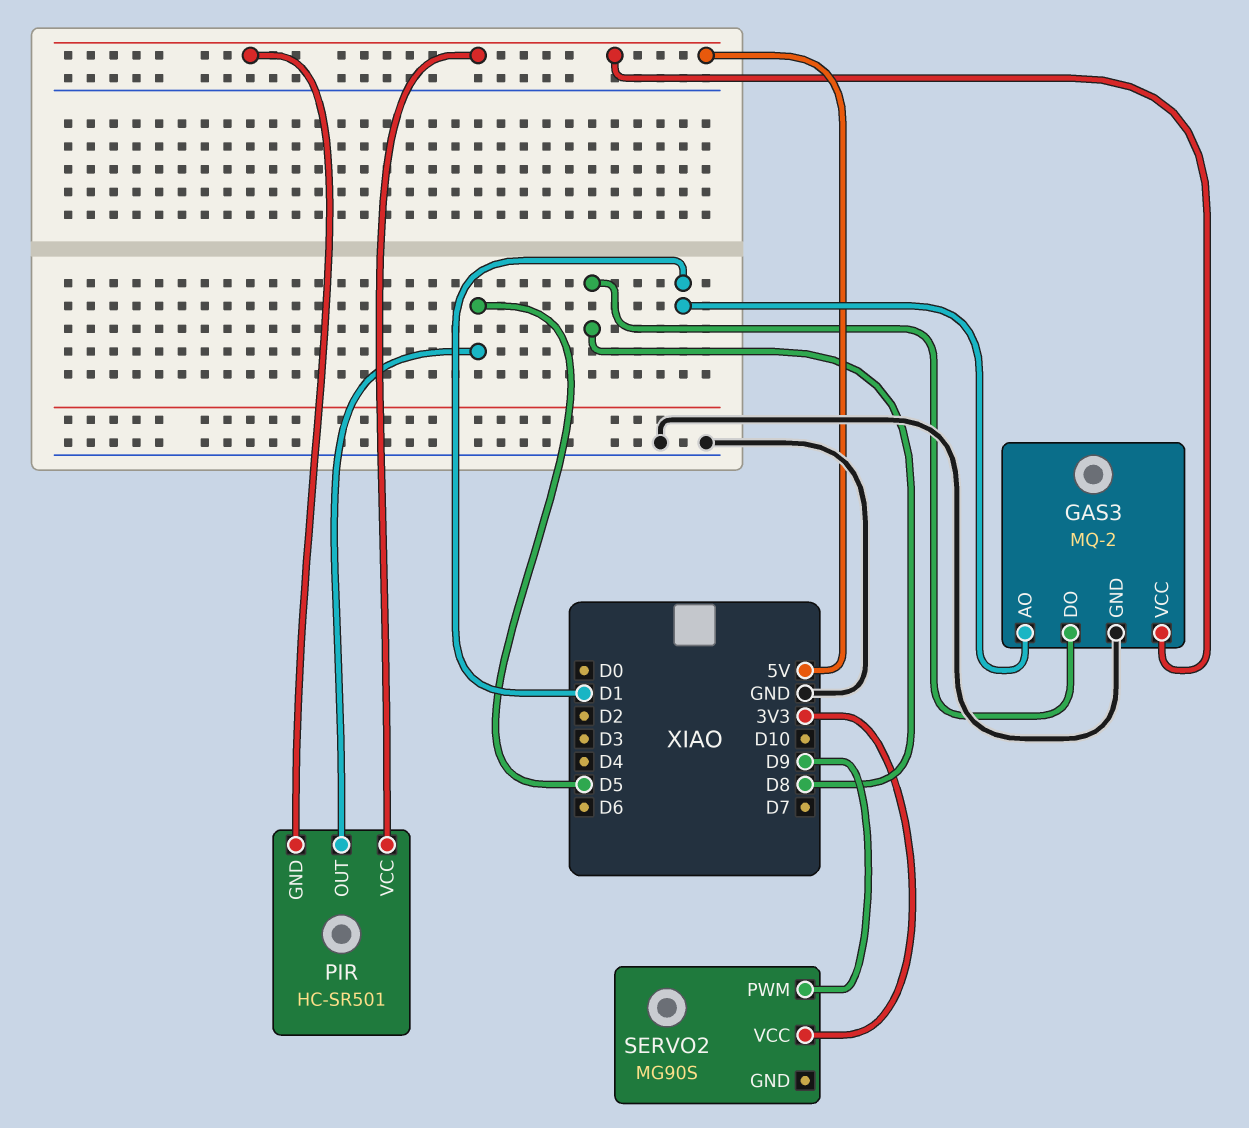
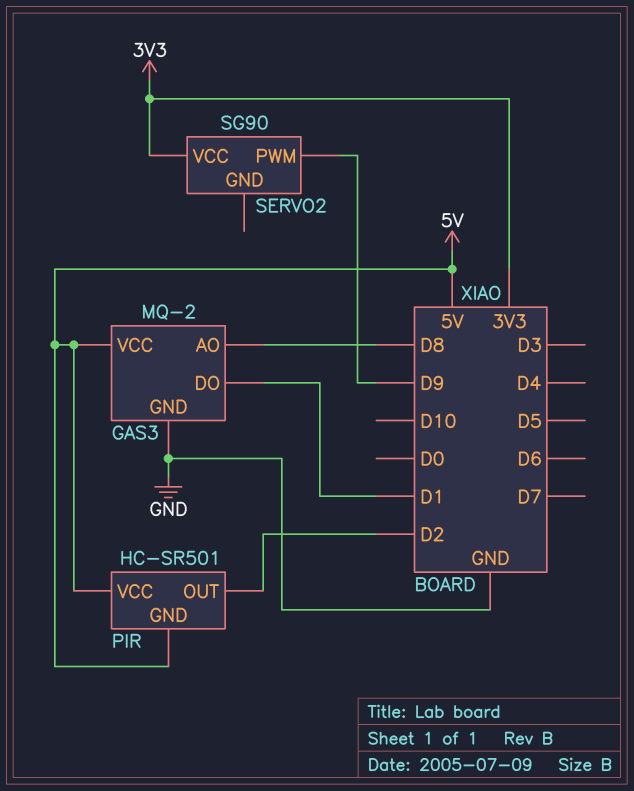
GAS3 pin AO: D1 -> D8
GAS3 pin DO: D8 -> D1
PIR pin OUT: D5 -> D2
SERVO2: MG90S -> SG90

